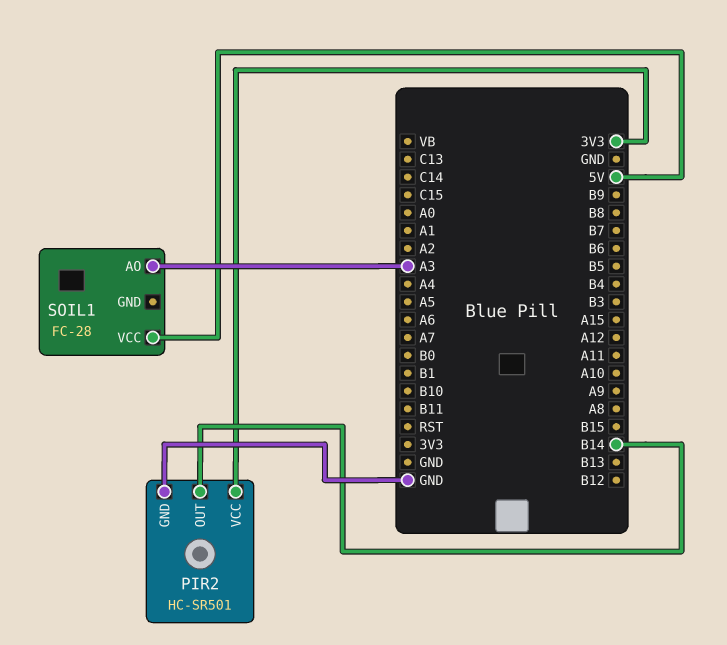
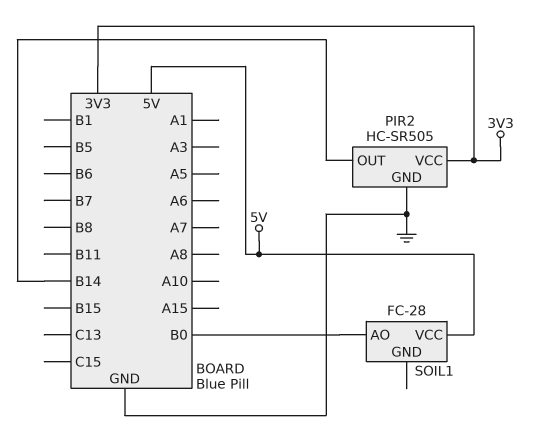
PIR2: HC-SR501 -> HC-SR505
SOIL1 pin AO: A3 -> B0

